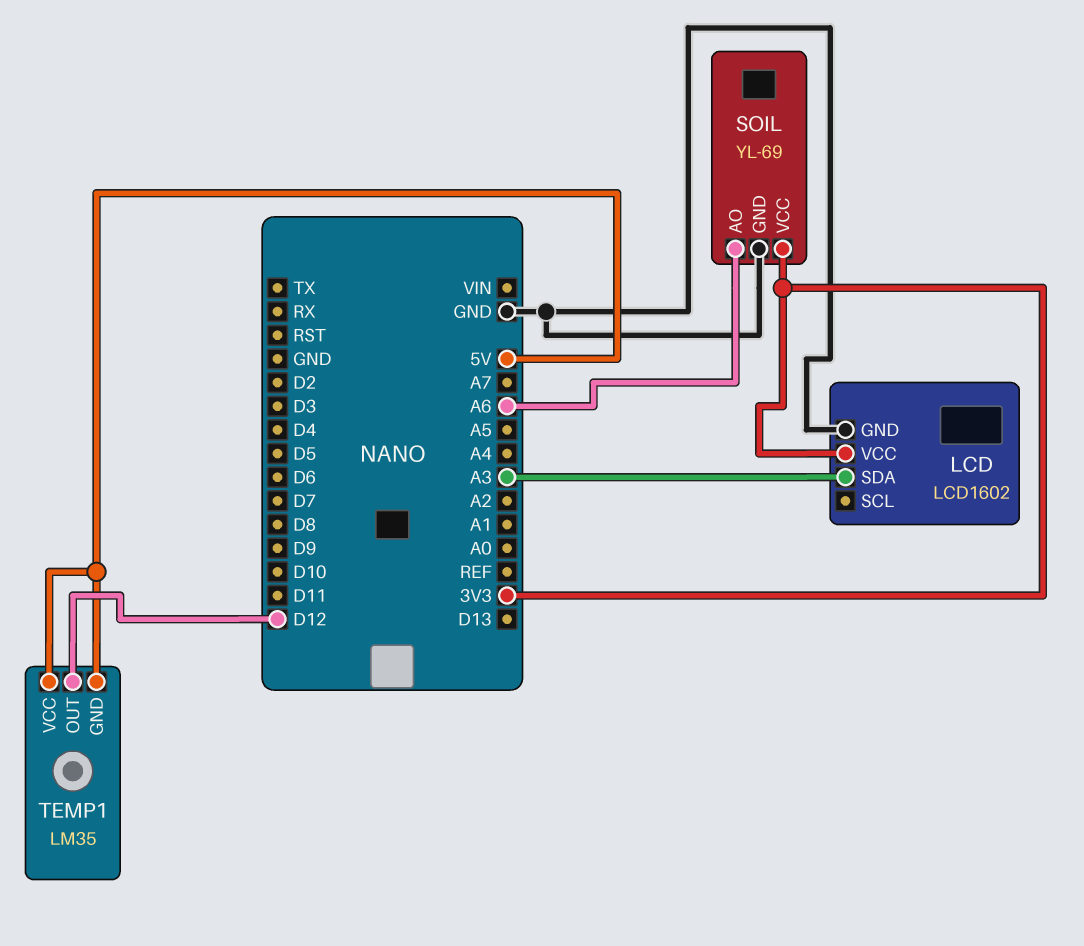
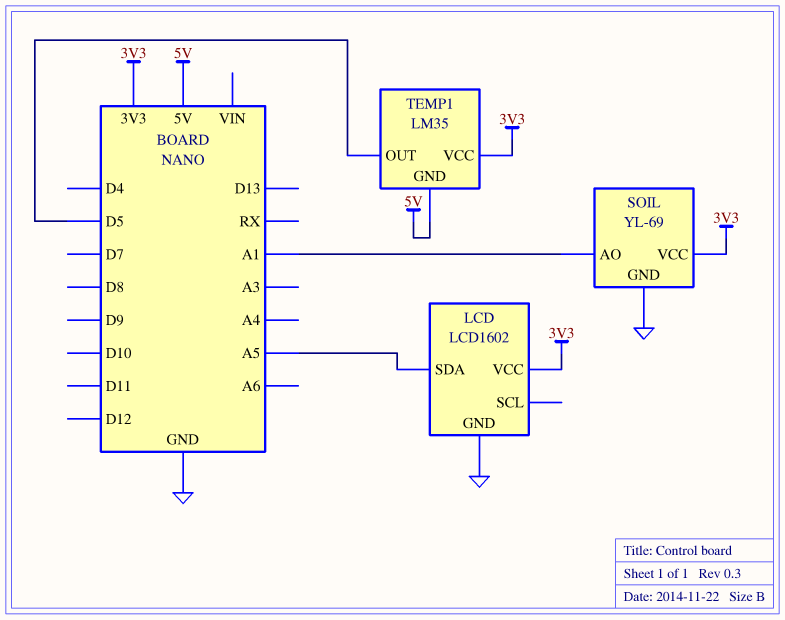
LCD pin SDA: A3 -> A5
SOIL pin AO: A6 -> A1
TEMP1 pin OUT: D12 -> D5
TEMP1 pin VCC: 5V -> 3V3

